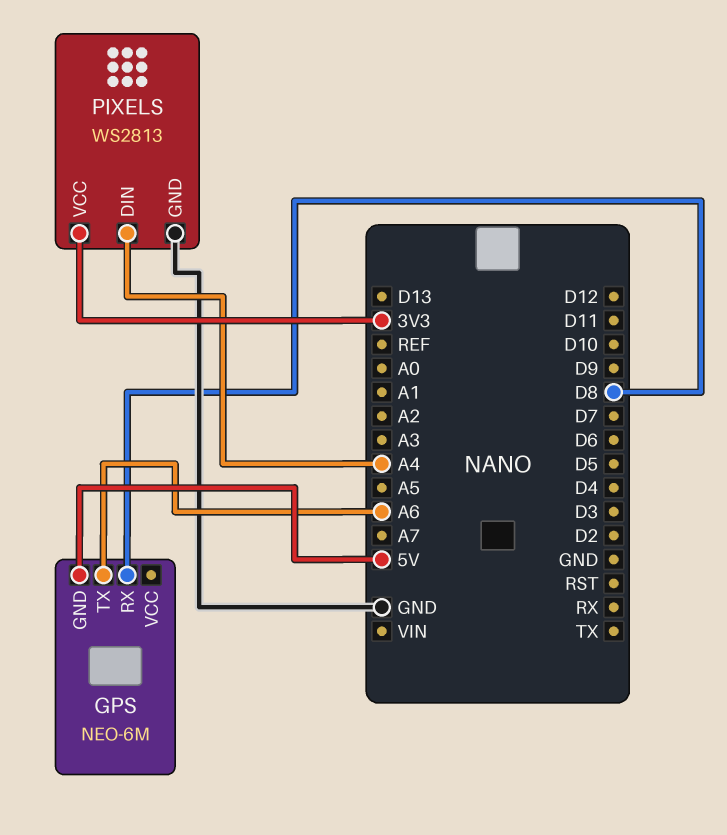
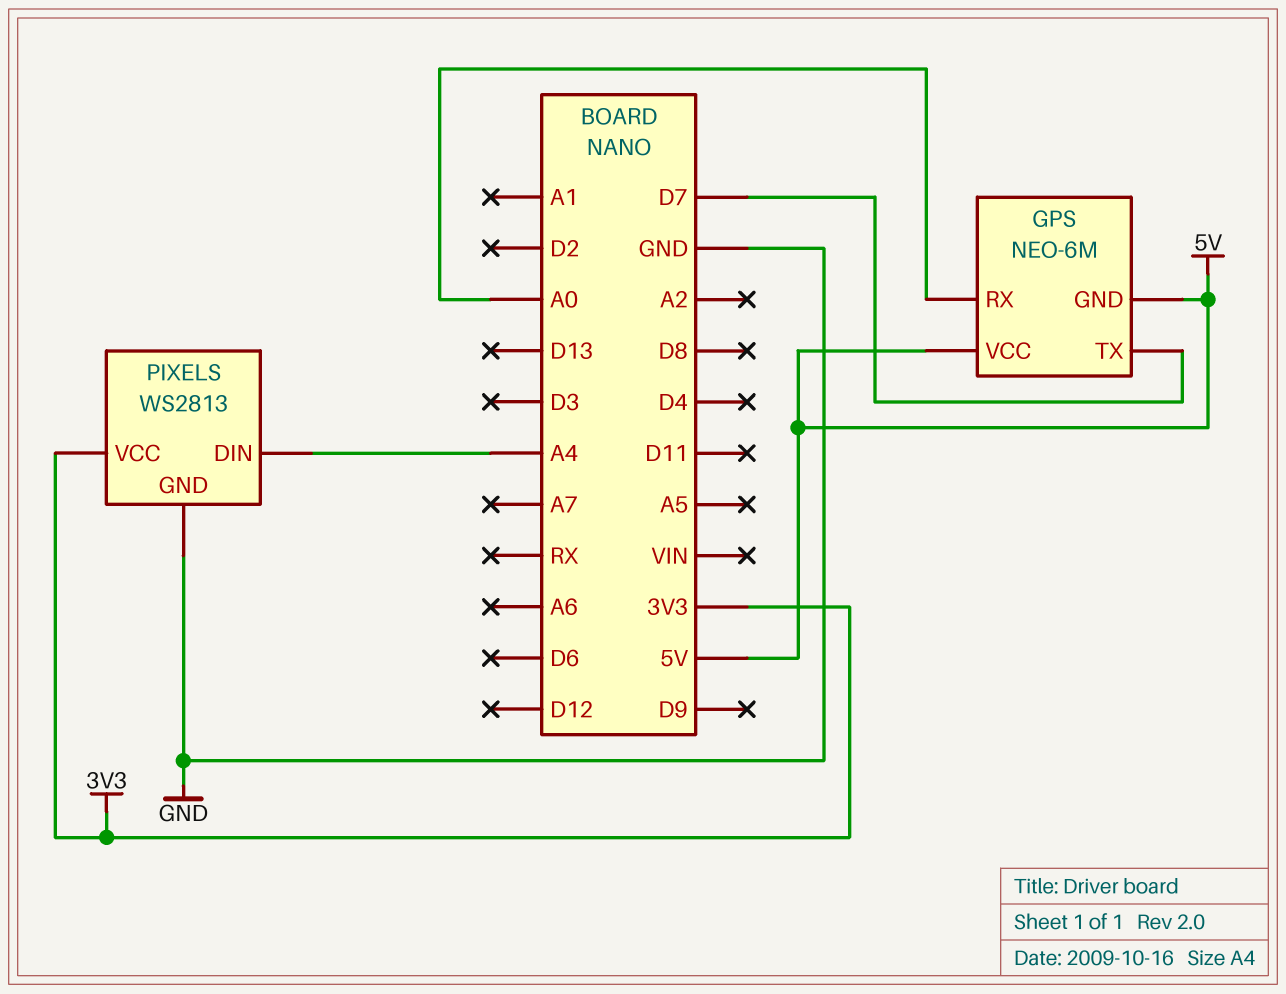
GPS pin RX: D8 -> A0
GPS pin TX: A6 -> D7
GPS pin VCC: none -> 5V

